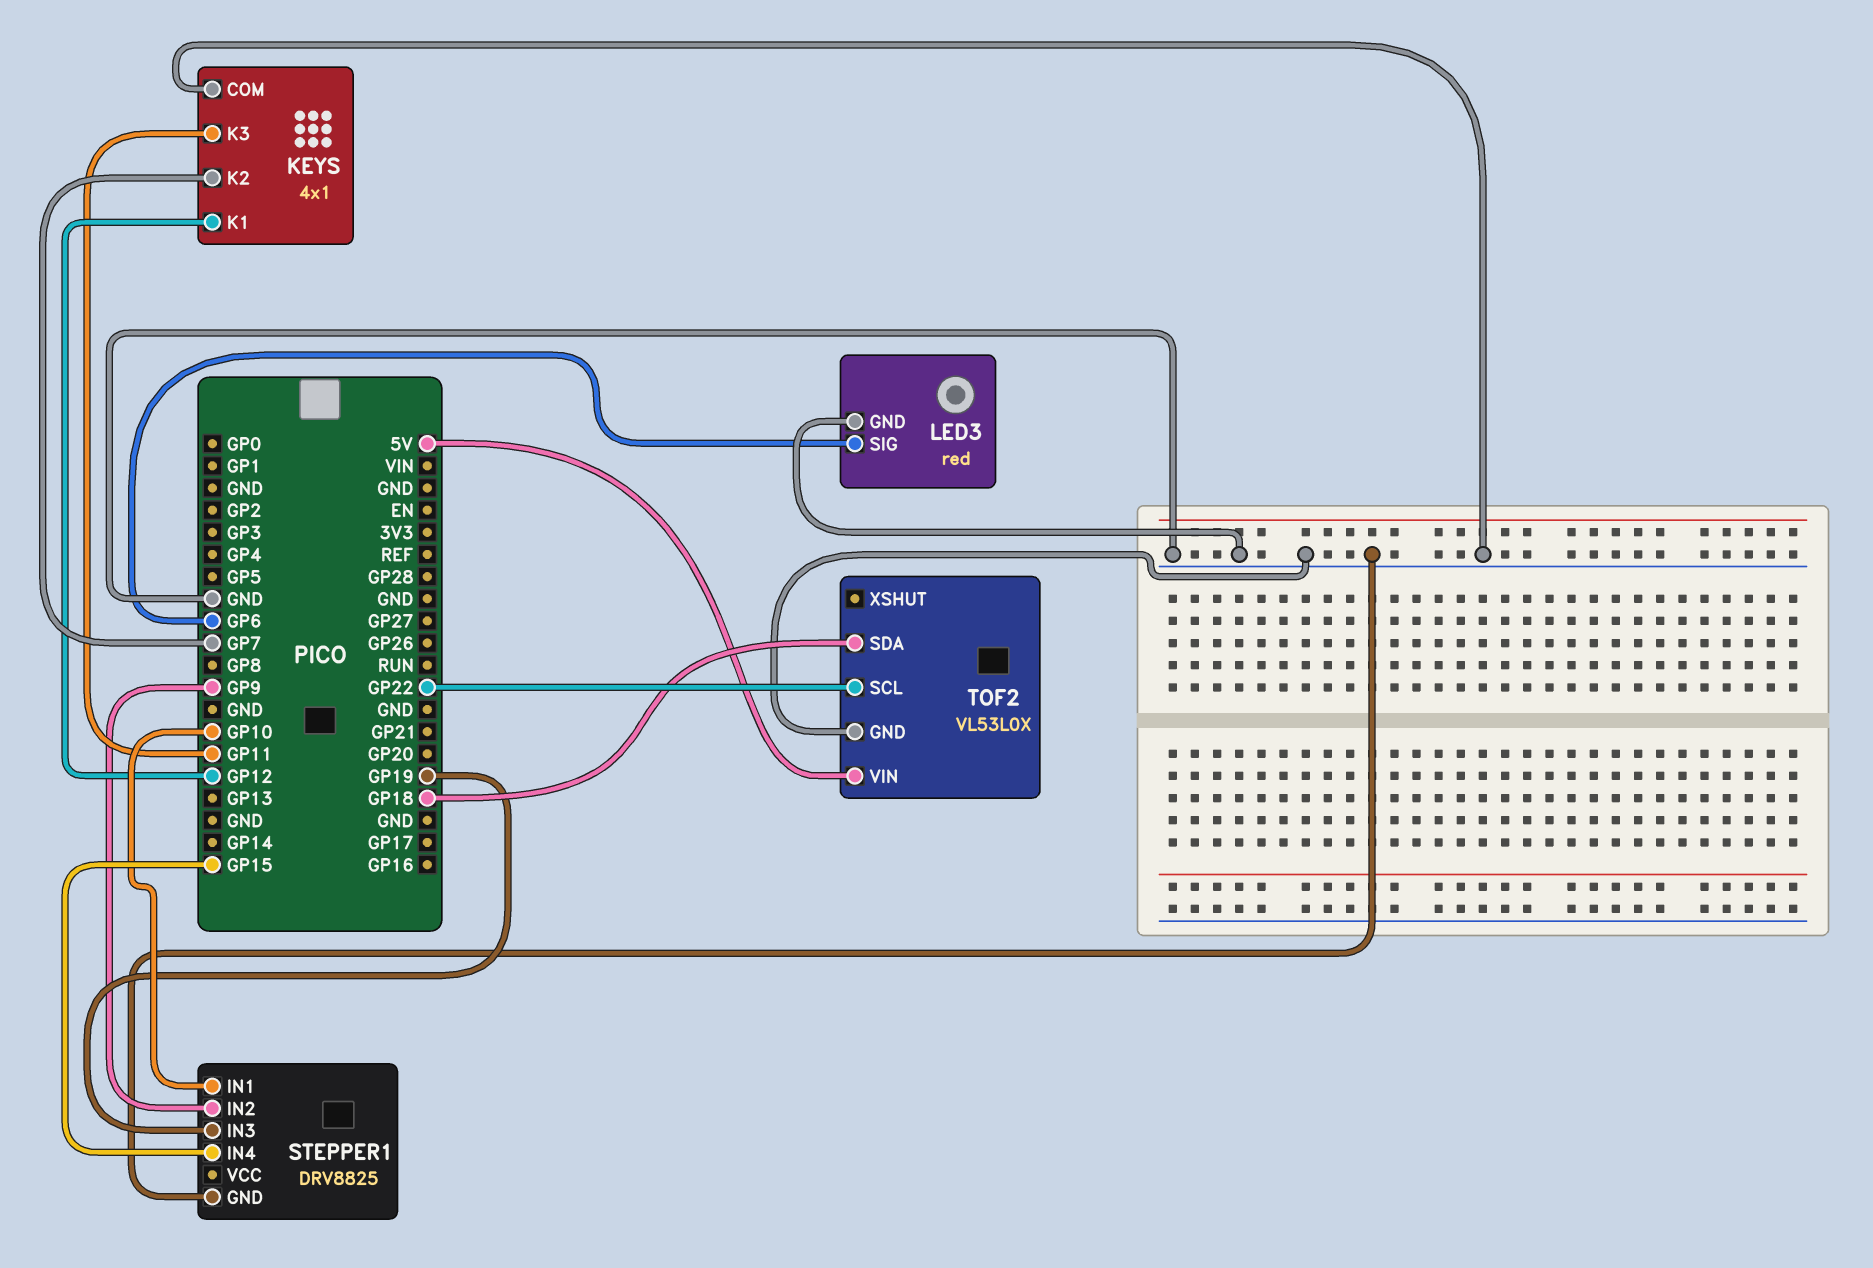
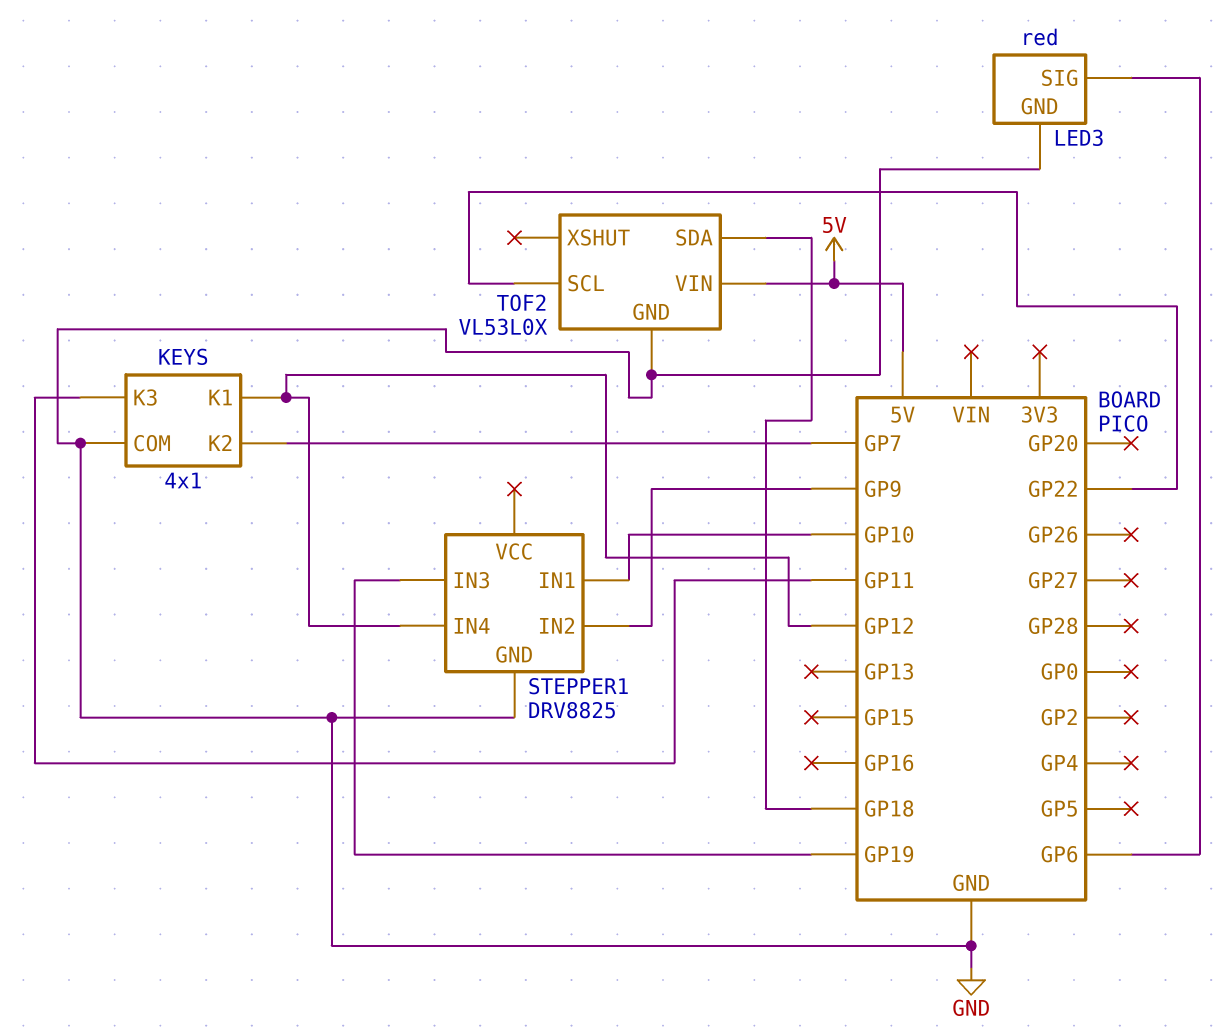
STEPPER1 pin IN4: GP15 -> GP12

